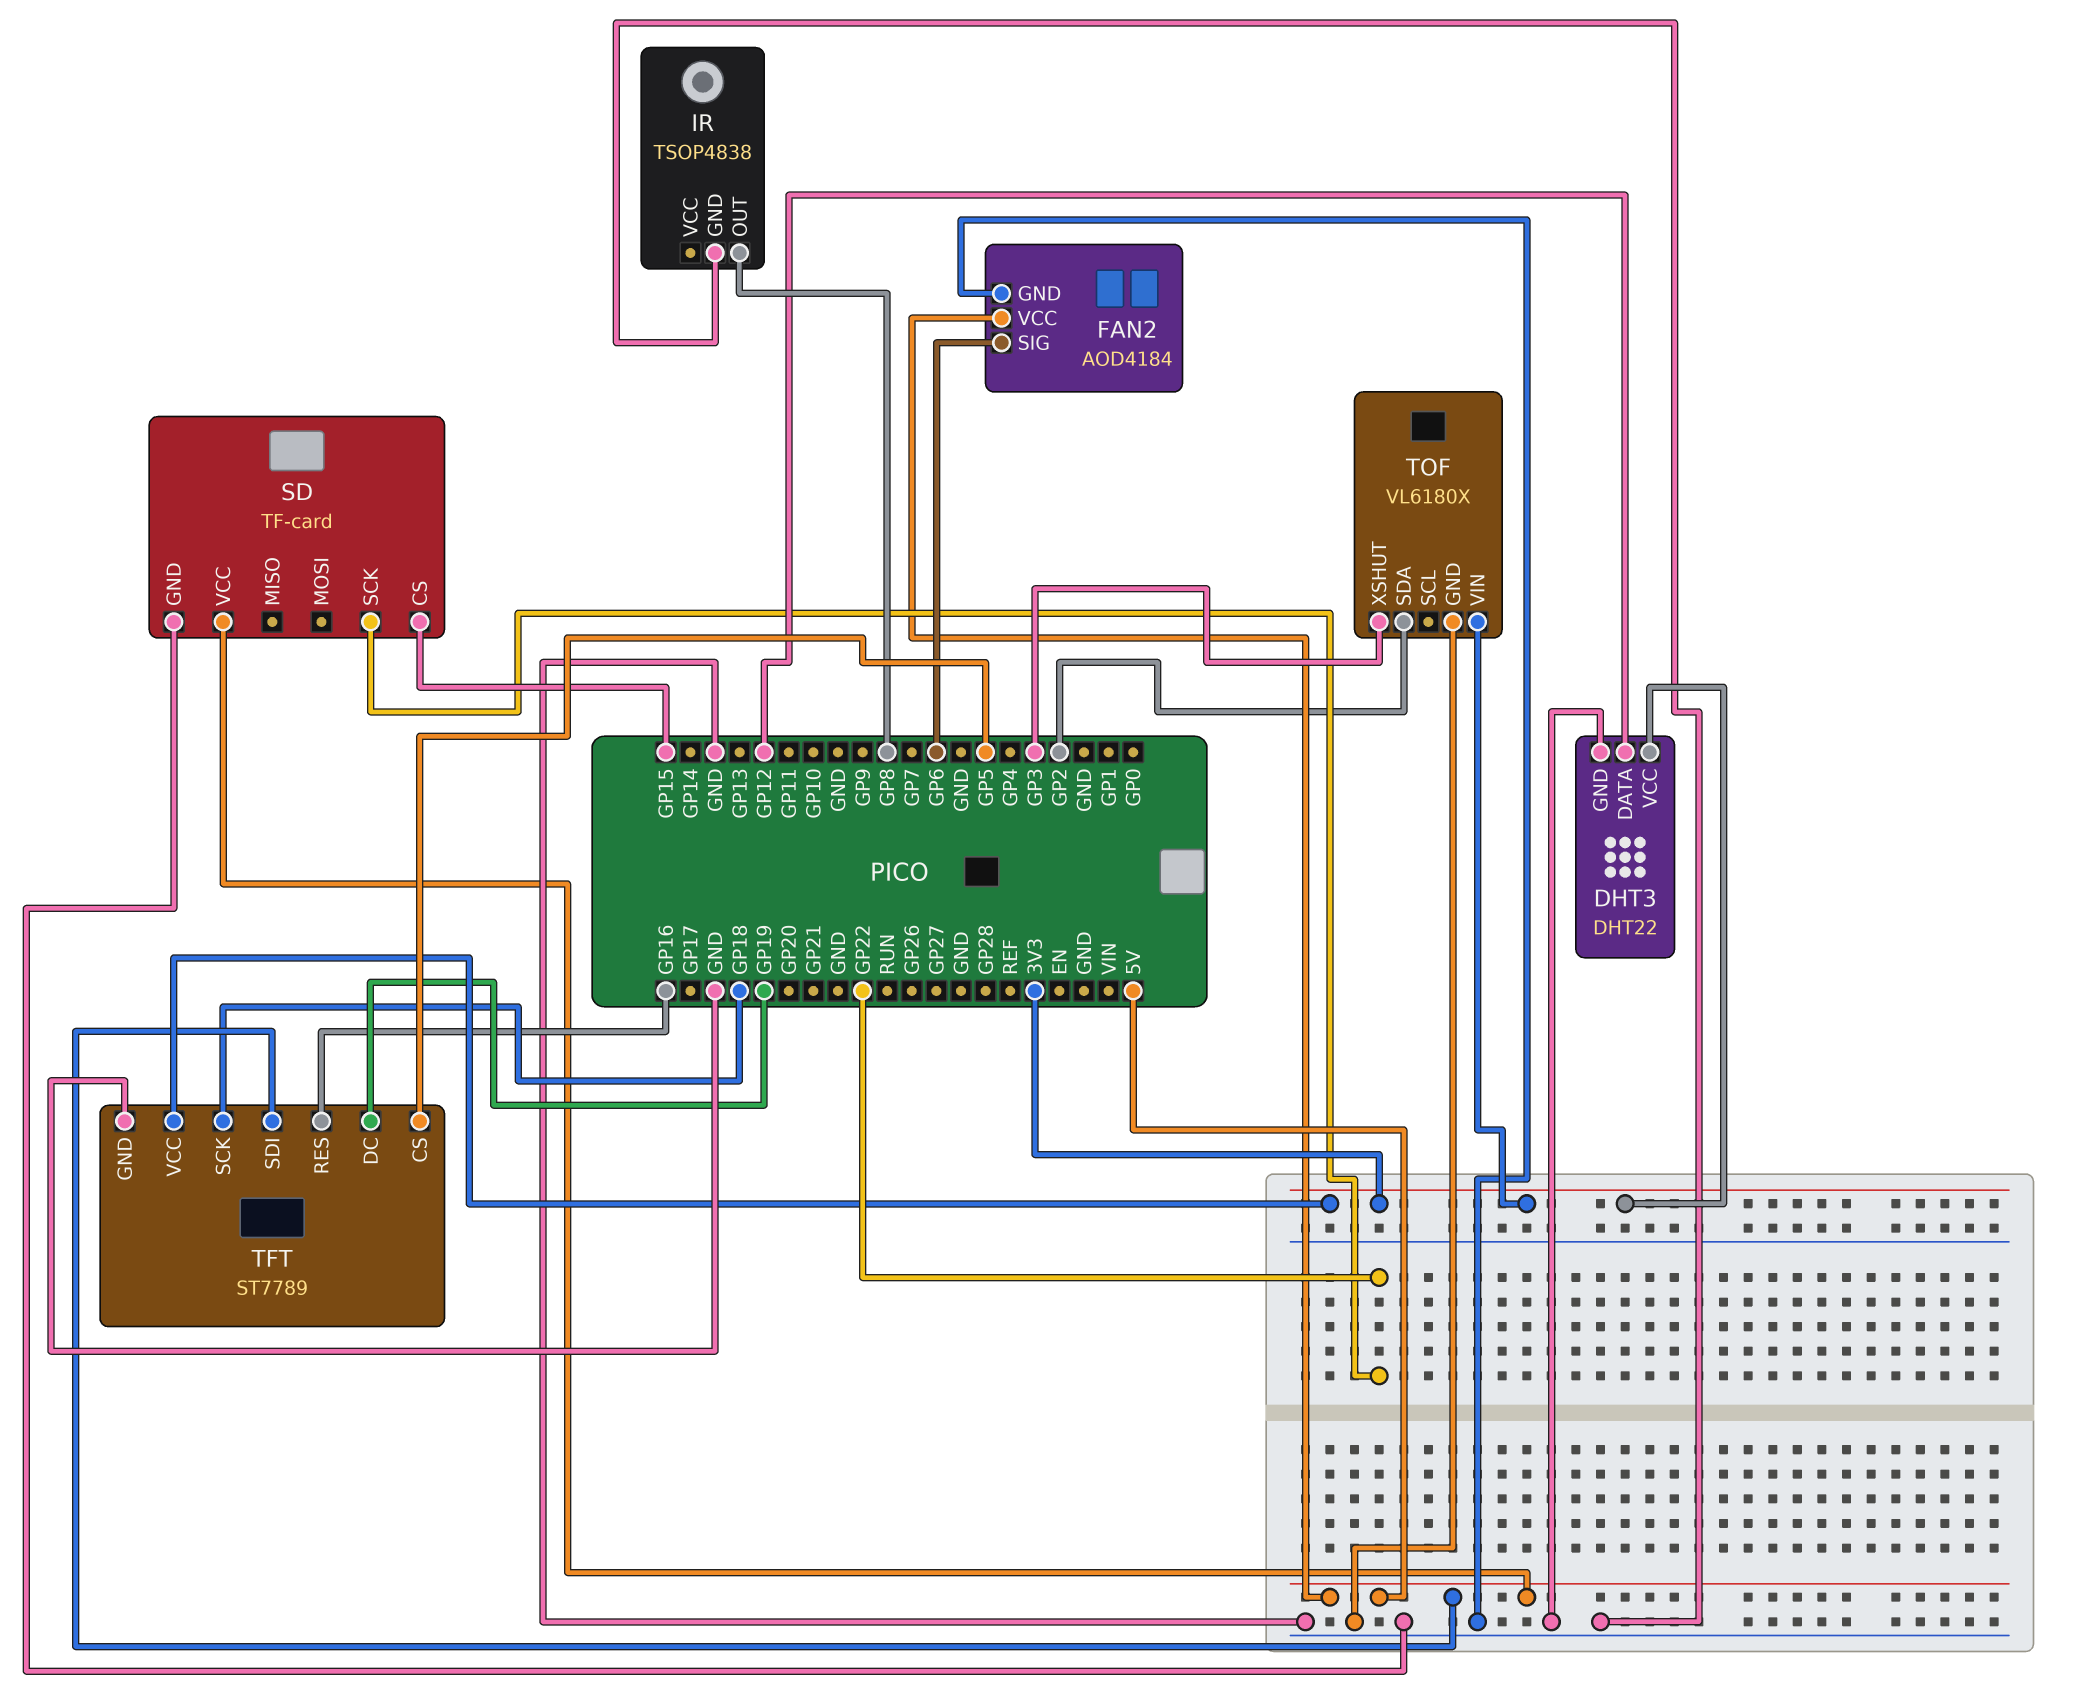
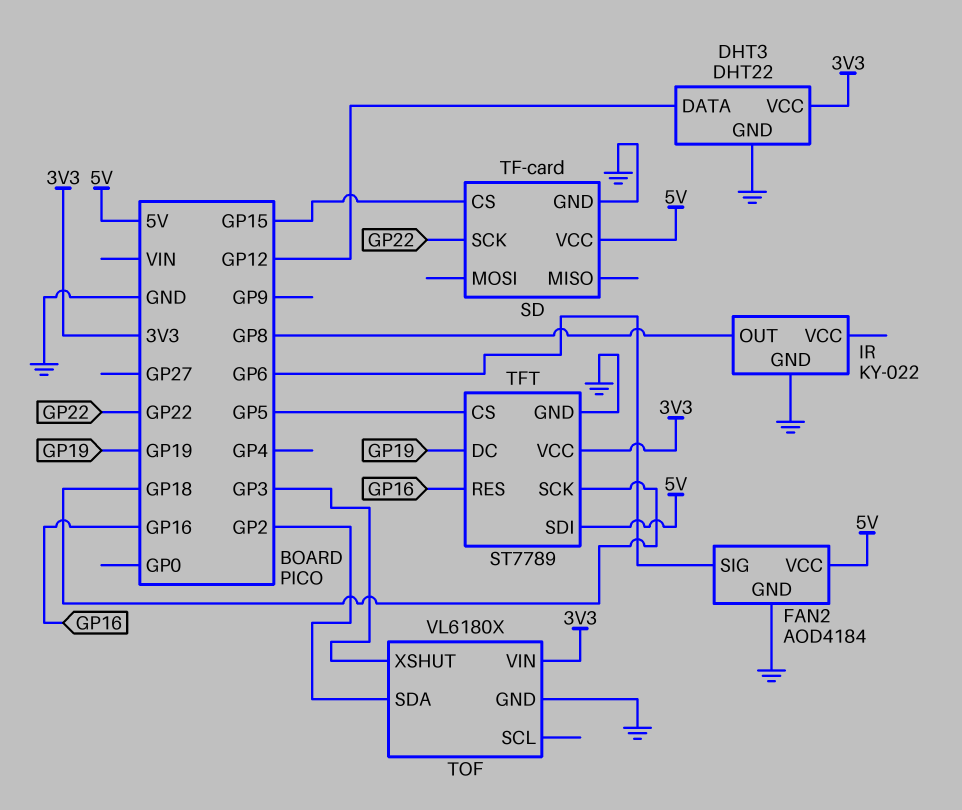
IR: TSOP4838 -> KY-022

